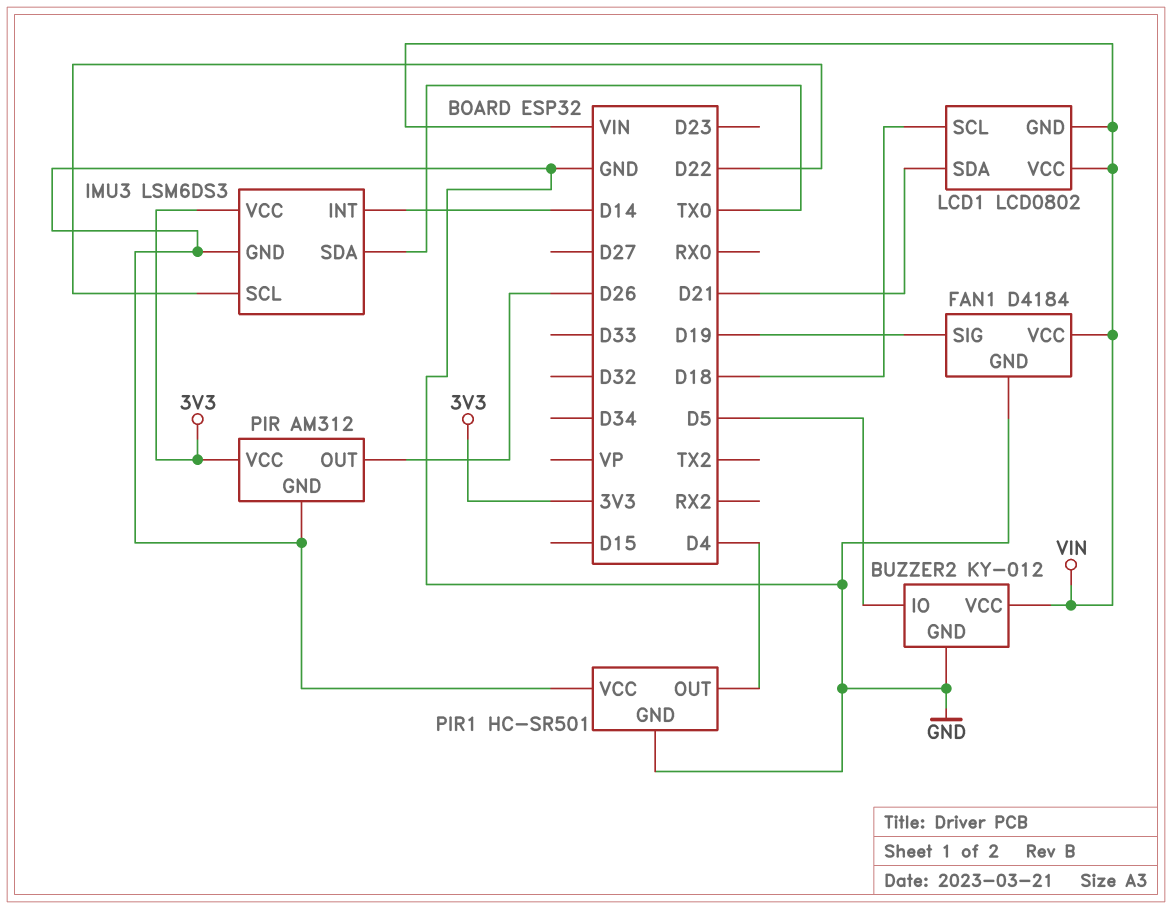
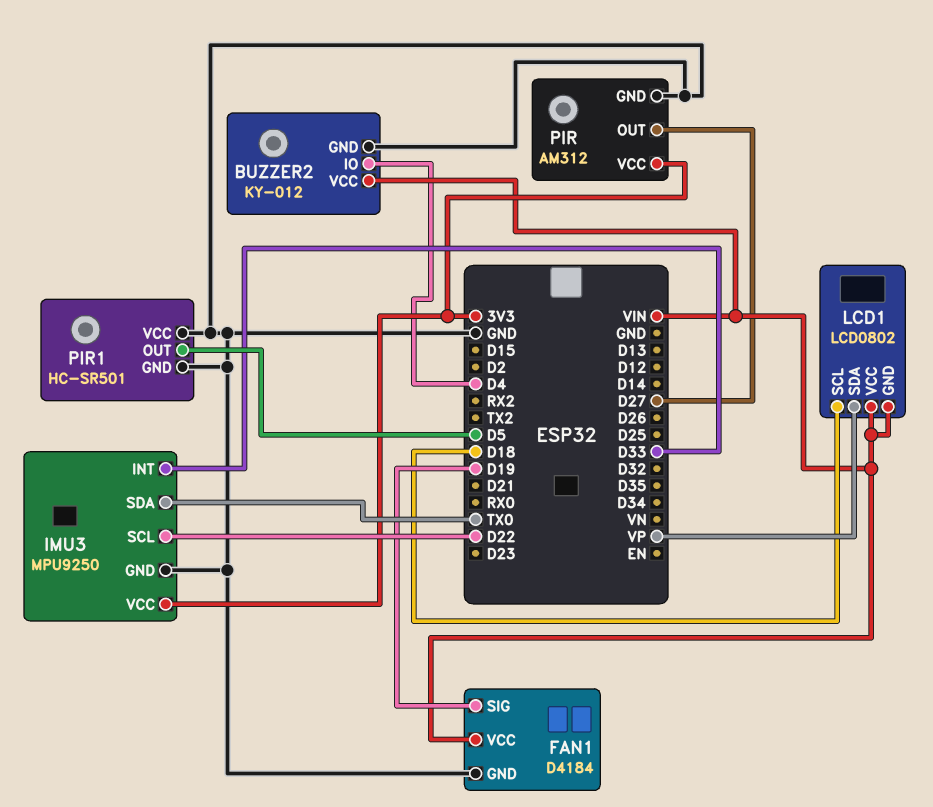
BUZZER2 pin IO: D5 -> D4
IMU3: LSM6DS3 -> MPU9250
IMU3 pin INT: D14 -> D33
LCD1 pin SDA: D21 -> VP
PIR pin OUT: D26 -> D27
PIR1 pin OUT: D4 -> D5

